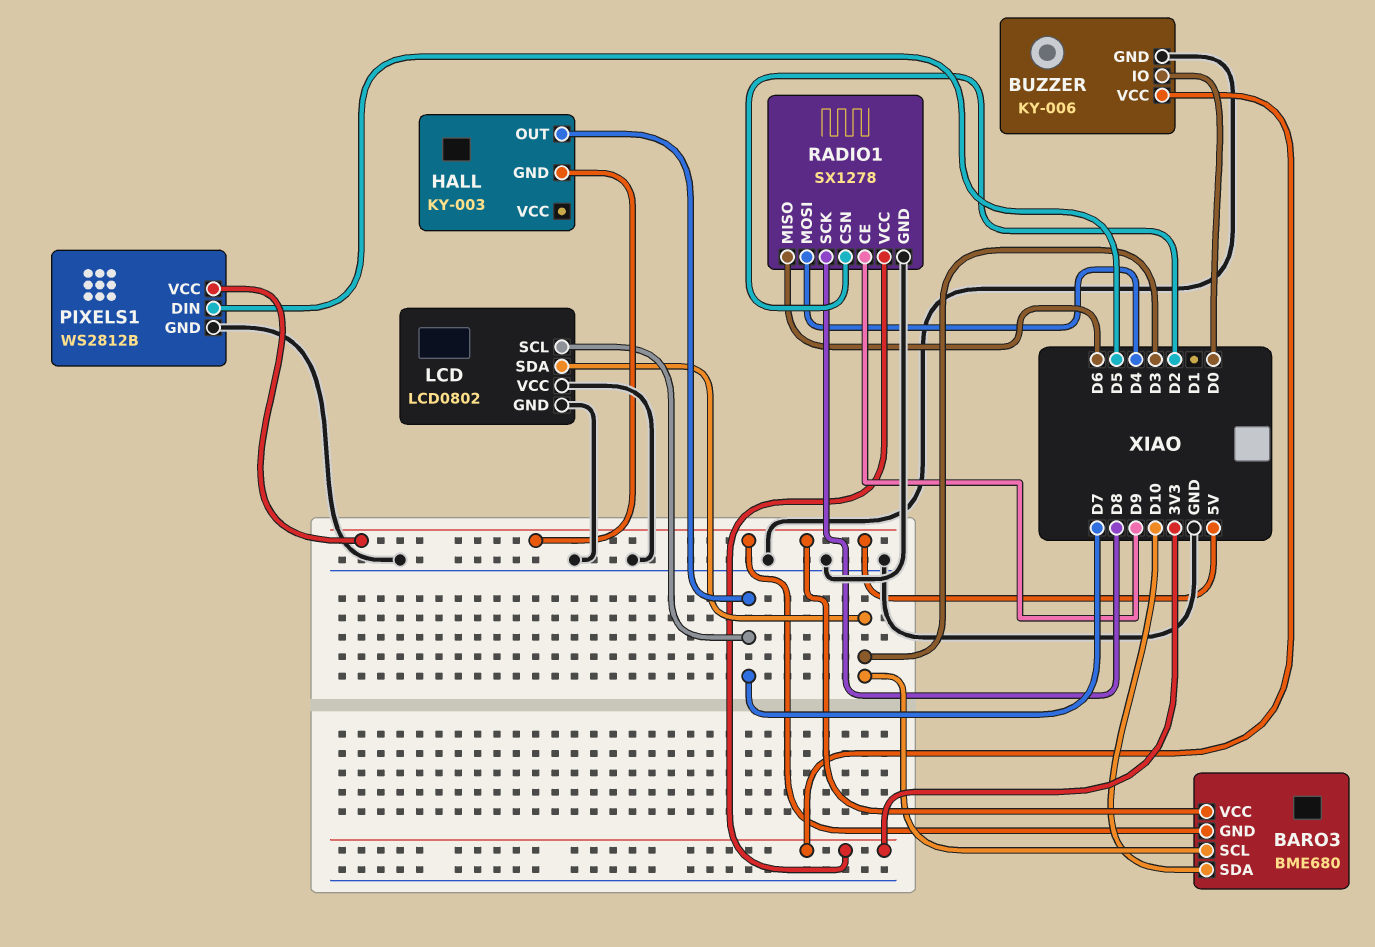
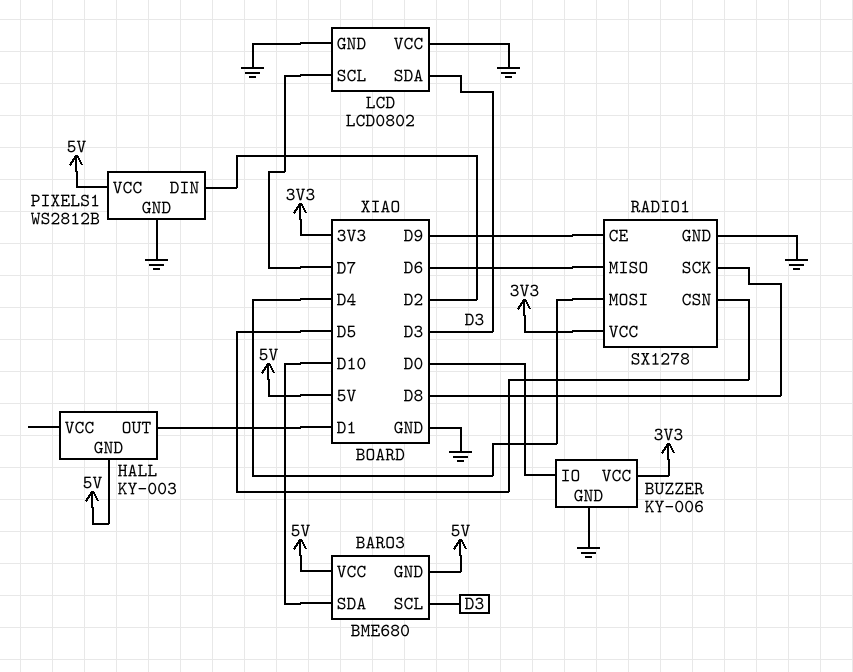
HALL pin OUT: D7 -> D1
PIXELS1 pin DIN: D5 -> D2
RADIO1 pin CSN: D2 -> D5

